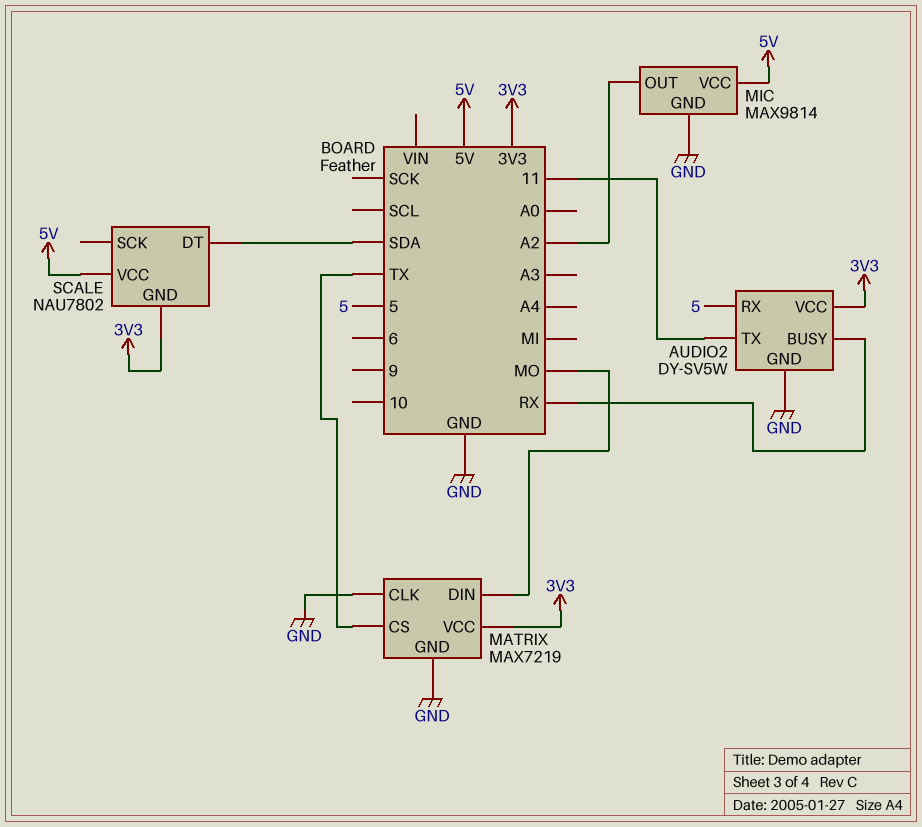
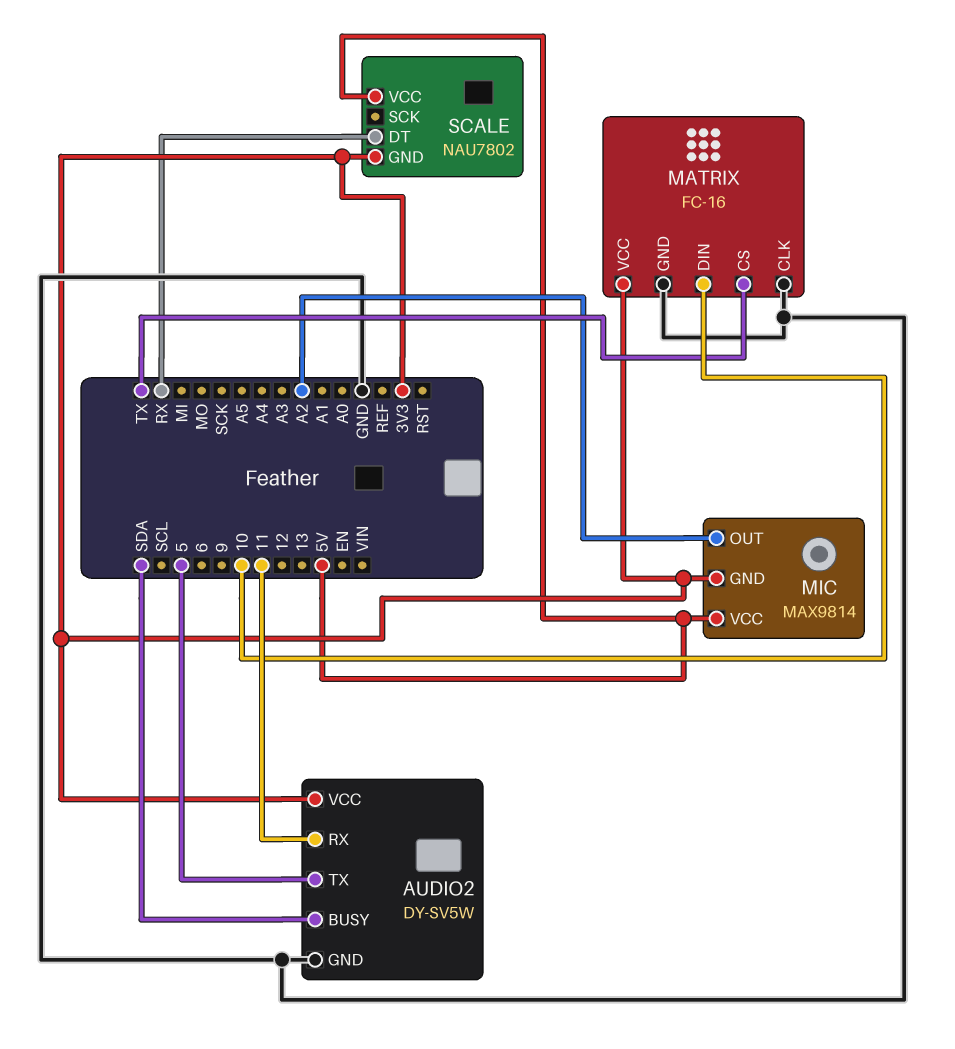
AUDIO2 pin BUSY: RX -> SDA
AUDIO2 pin RX: 5 -> 11
AUDIO2 pin TX: 11 -> 5
MATRIX: MAX7219 -> FC-16
MATRIX pin DIN: MO -> 10
MIC pin GND: GND -> 3V3
SCALE pin DT: SDA -> RX

